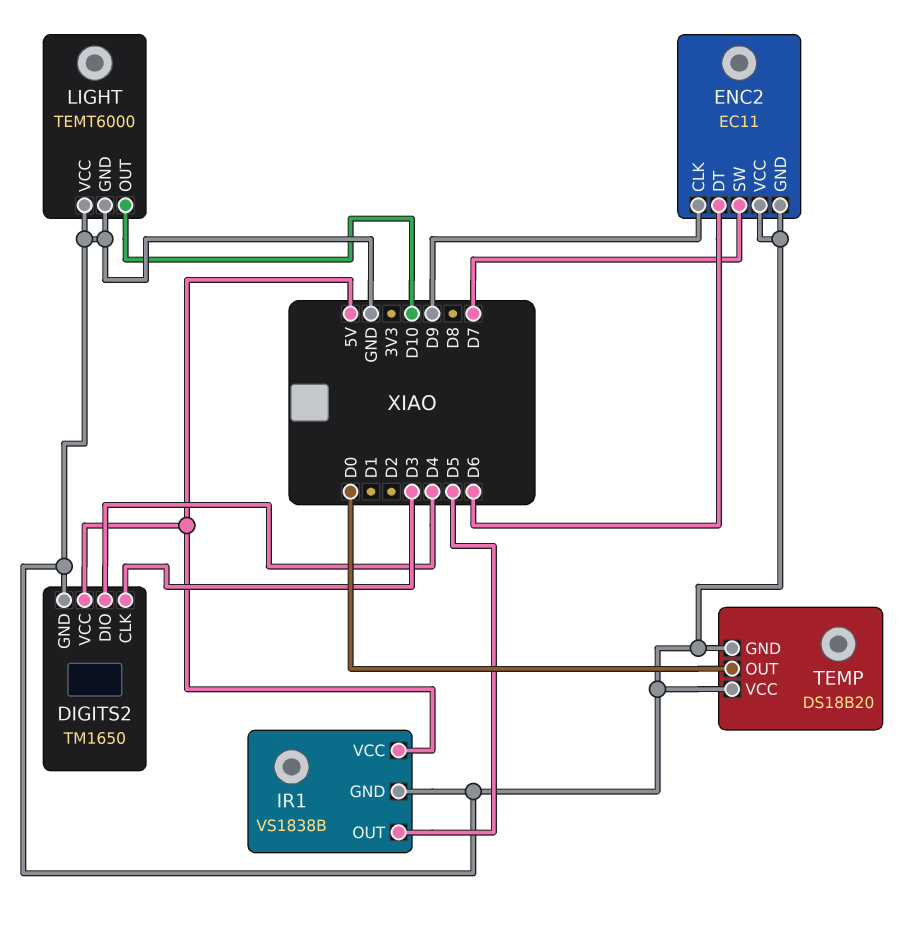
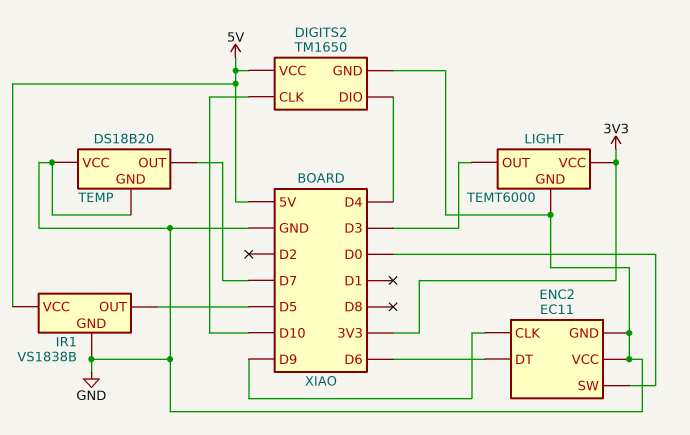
DIGITS2 pin CLK: D3 -> D10
ENC2 pin SW: D7 -> D0
LIGHT pin OUT: D10 -> D3
LIGHT pin VCC: GND -> 3V3
TEMP pin OUT: D0 -> D7

